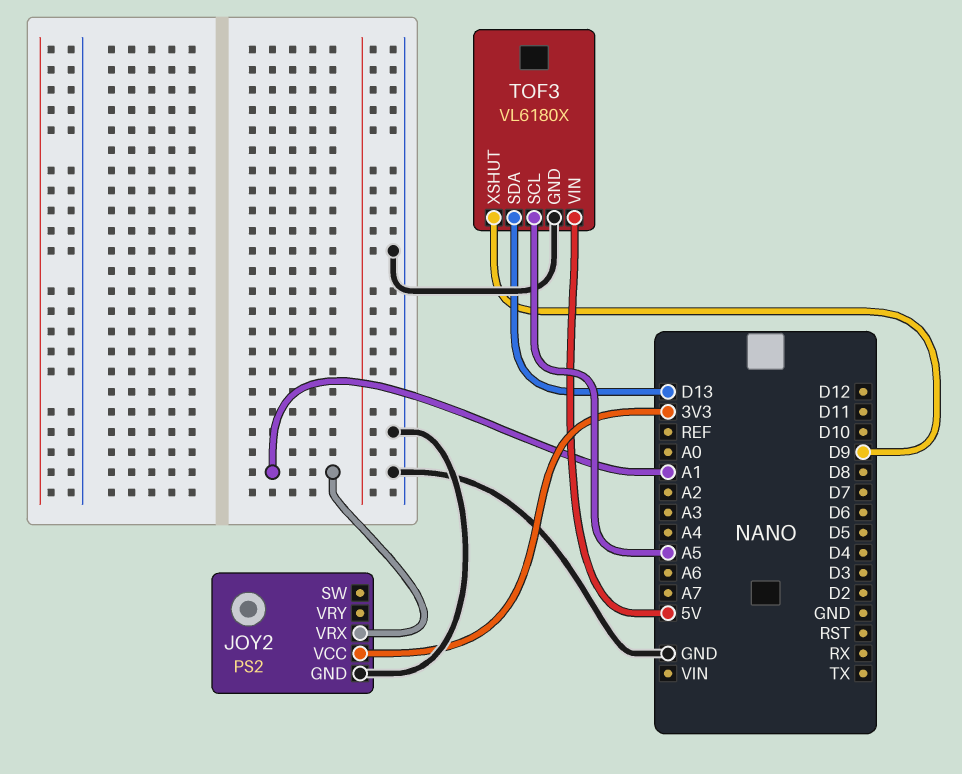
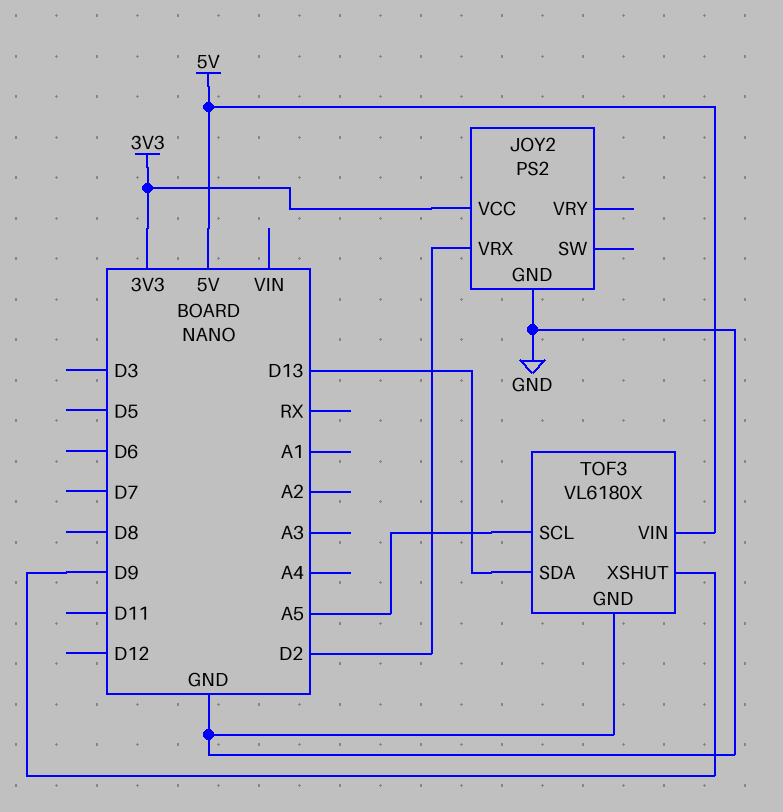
JOY2 pin VRX: A1 -> D2

